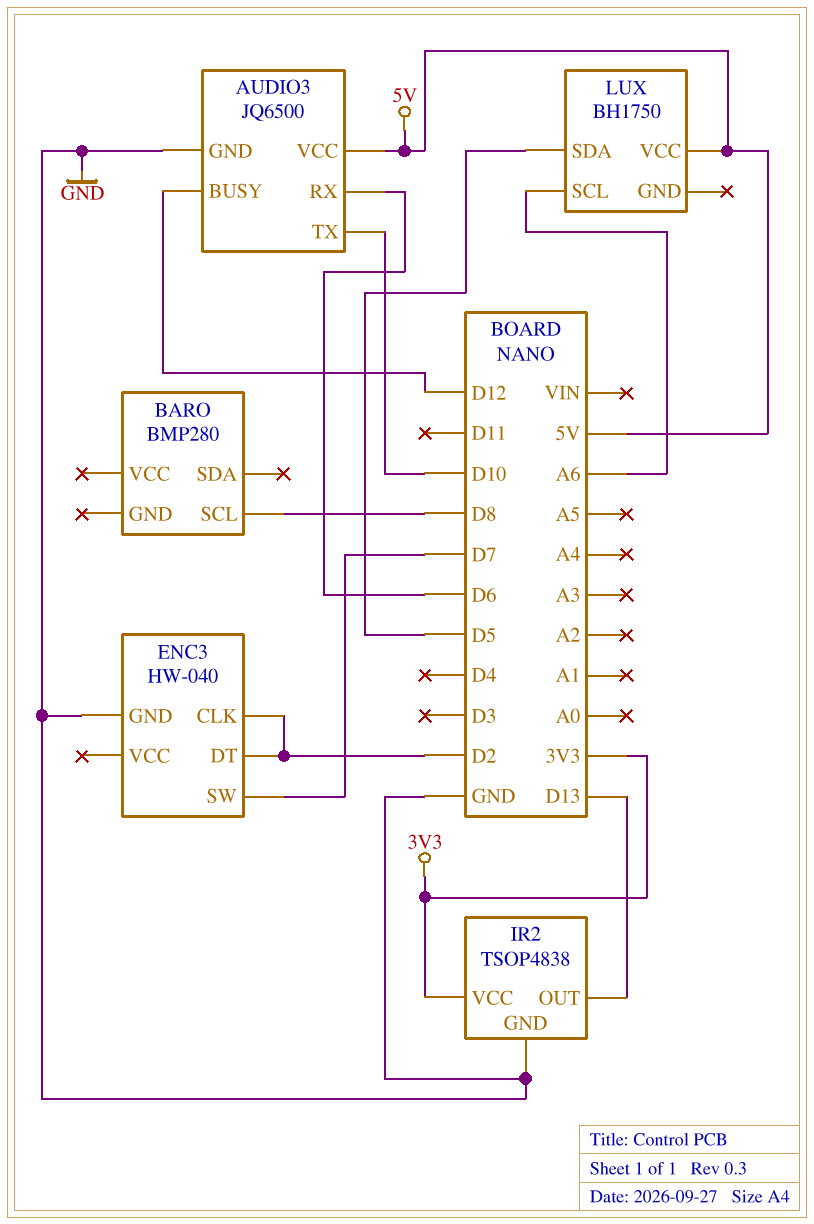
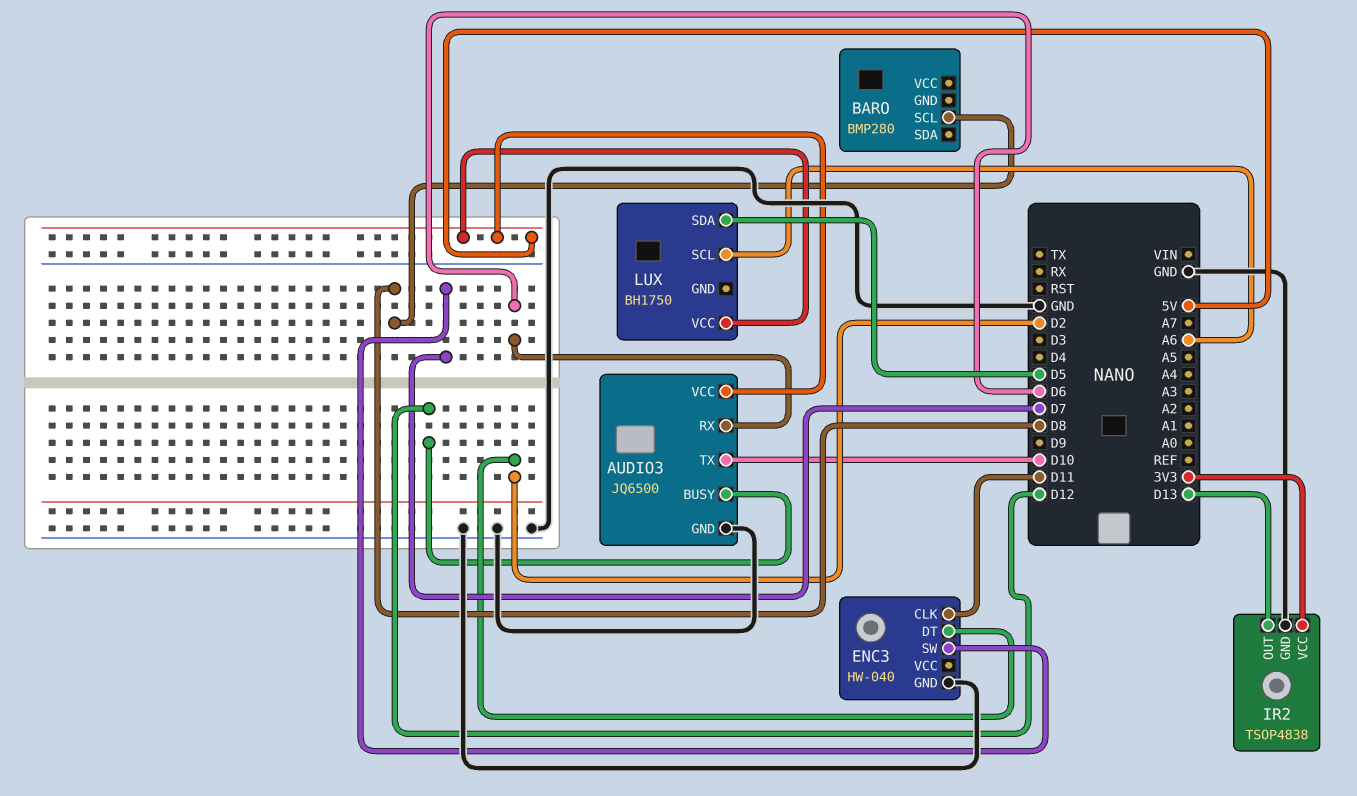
ENC3 pin CLK: D2 -> D11

